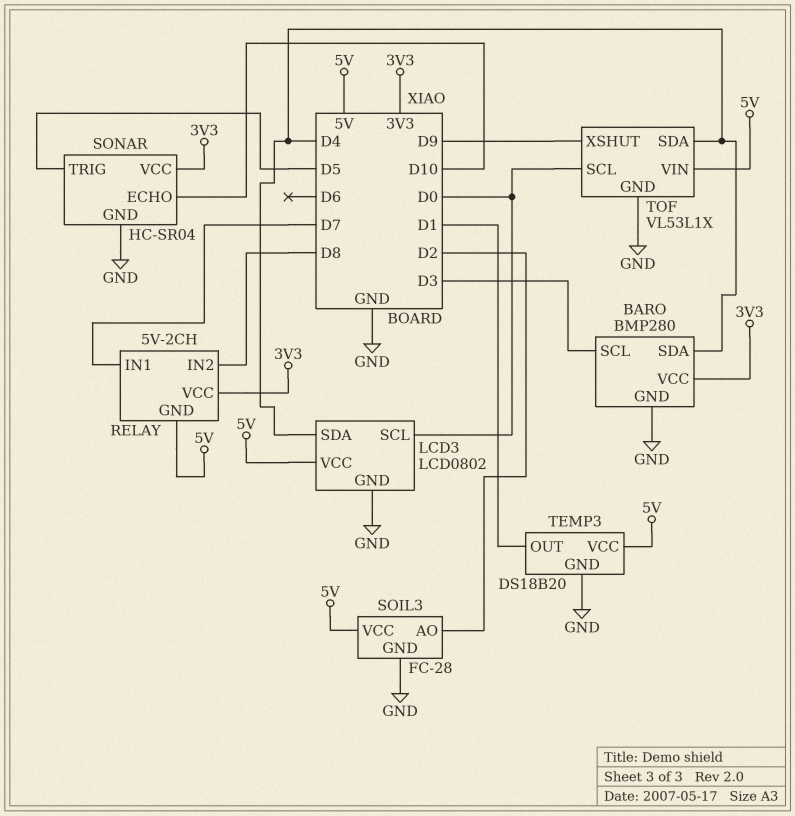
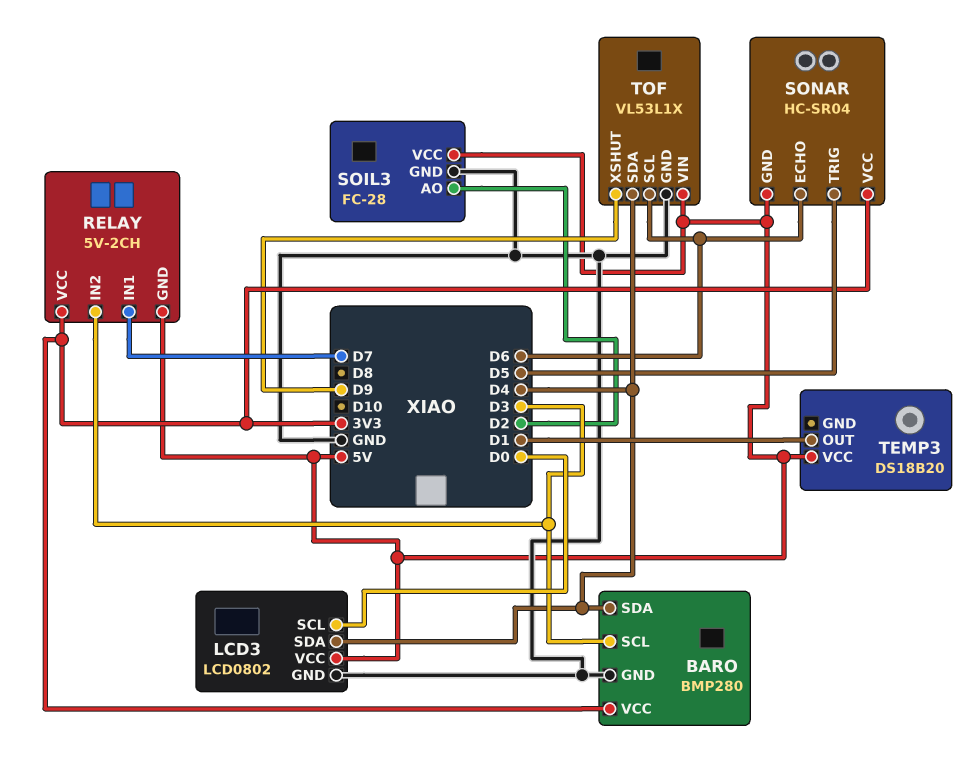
RELAY pin IN2: D8 -> D3
SONAR pin ECHO: D10 -> D6
SONAR pin GND: GND -> 5V
TEMP3 pin GND: GND -> none
TOF pin SCL: D0 -> D6

